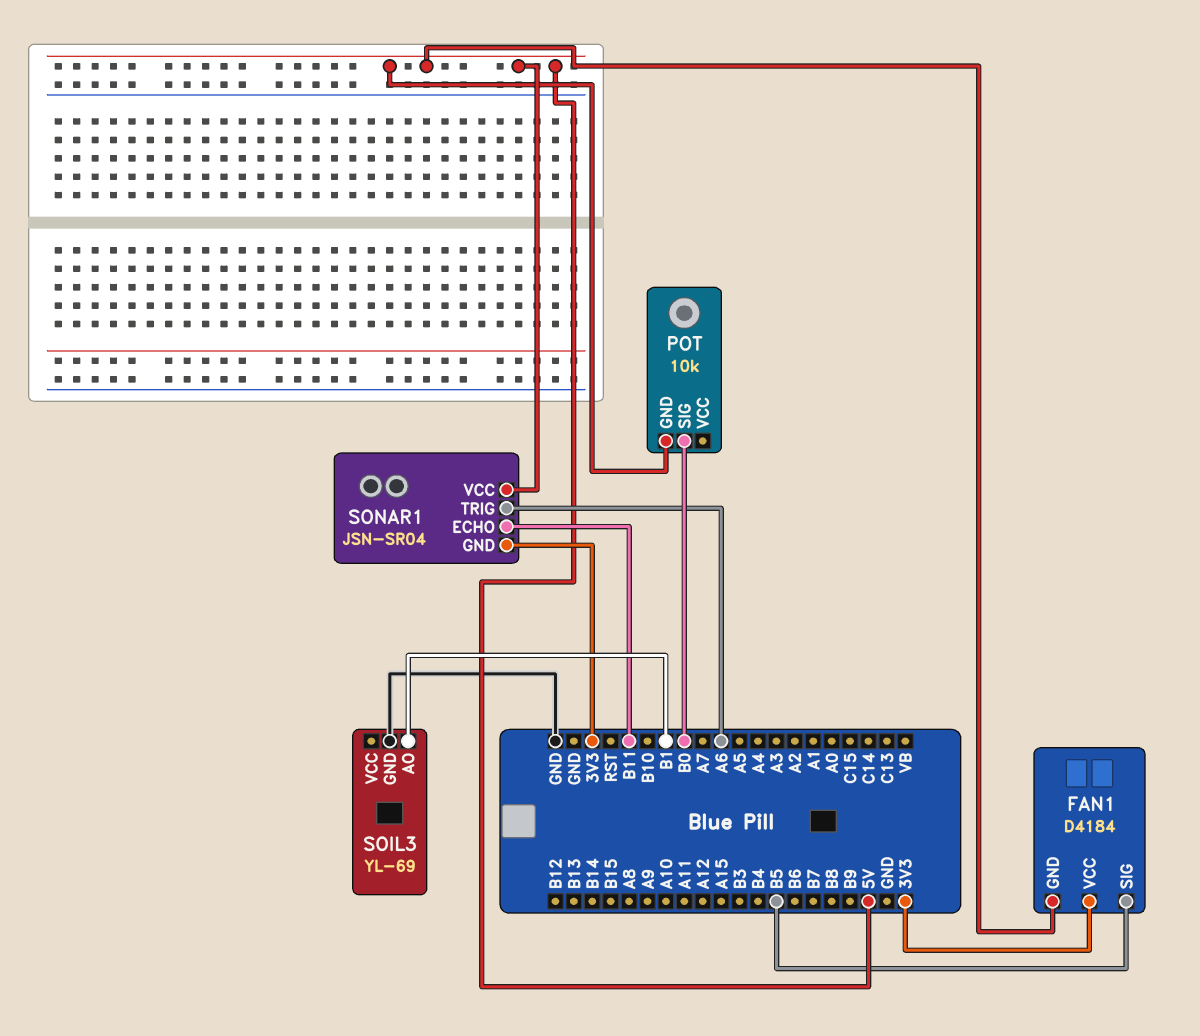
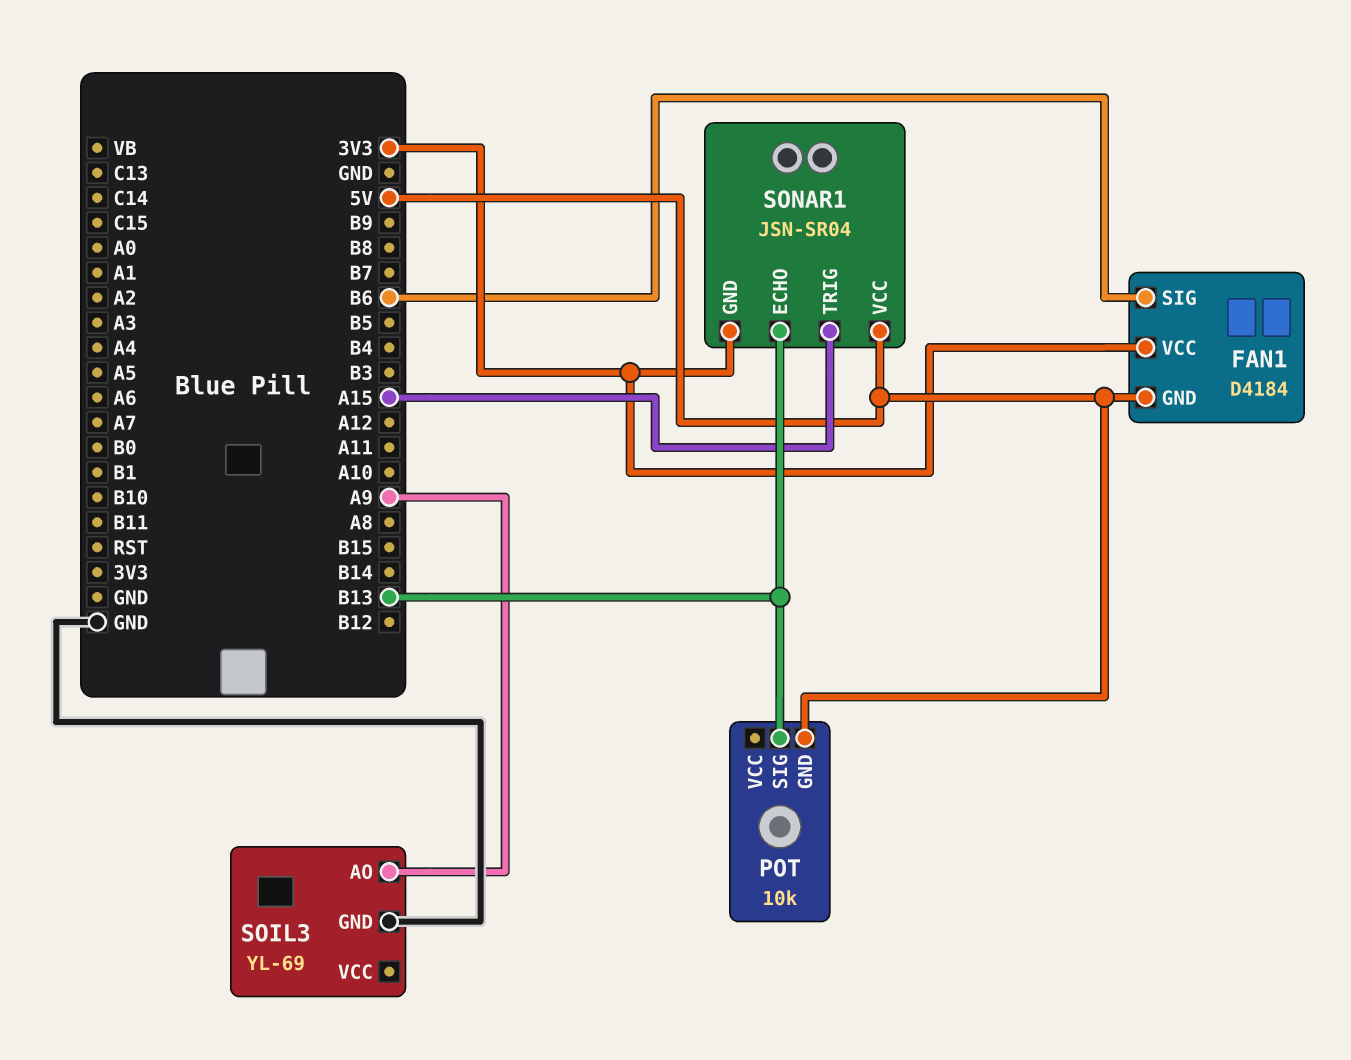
FAN1 pin SIG: B5 -> B6
POT pin SIG: B0 -> B13
SOIL3 pin AO: B1 -> A9
SONAR1 pin ECHO: B11 -> B13
SONAR1 pin TRIG: A6 -> A15

